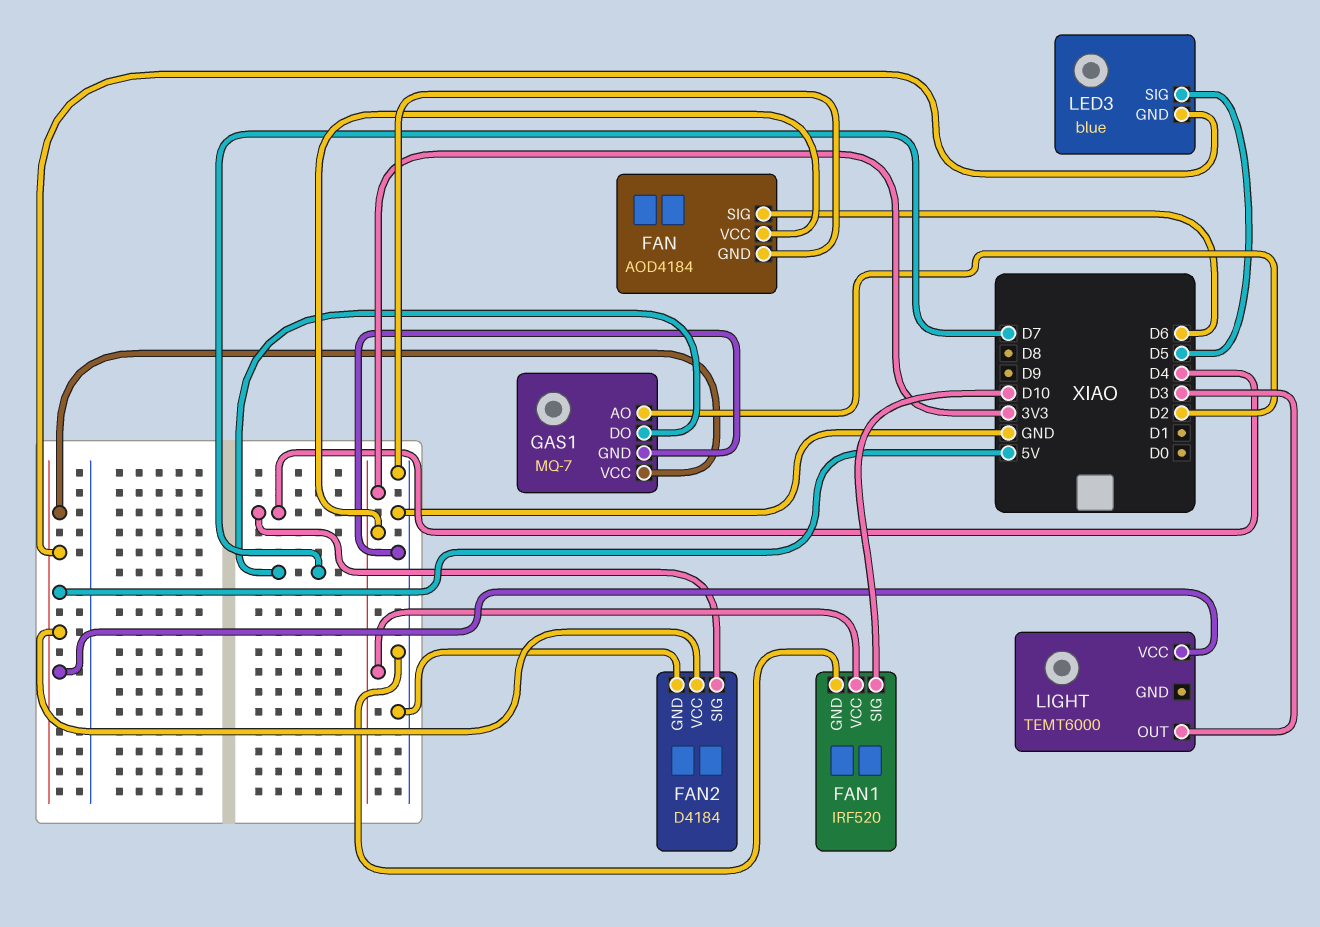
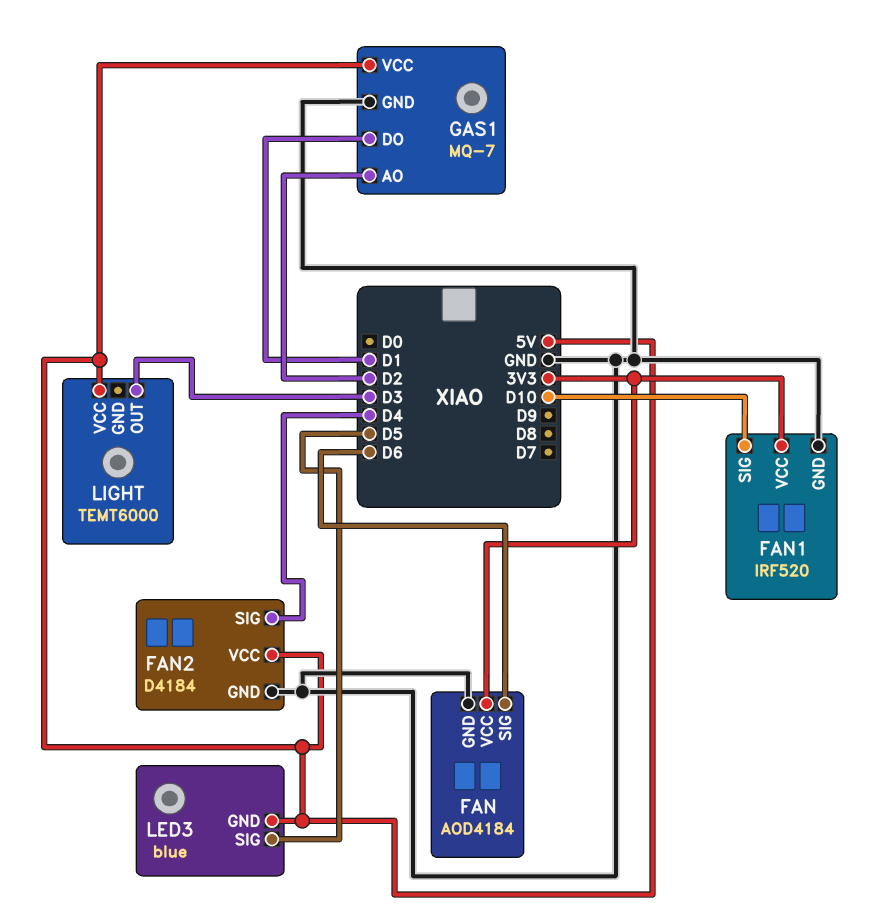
GAS1 pin DO: D7 -> D1

